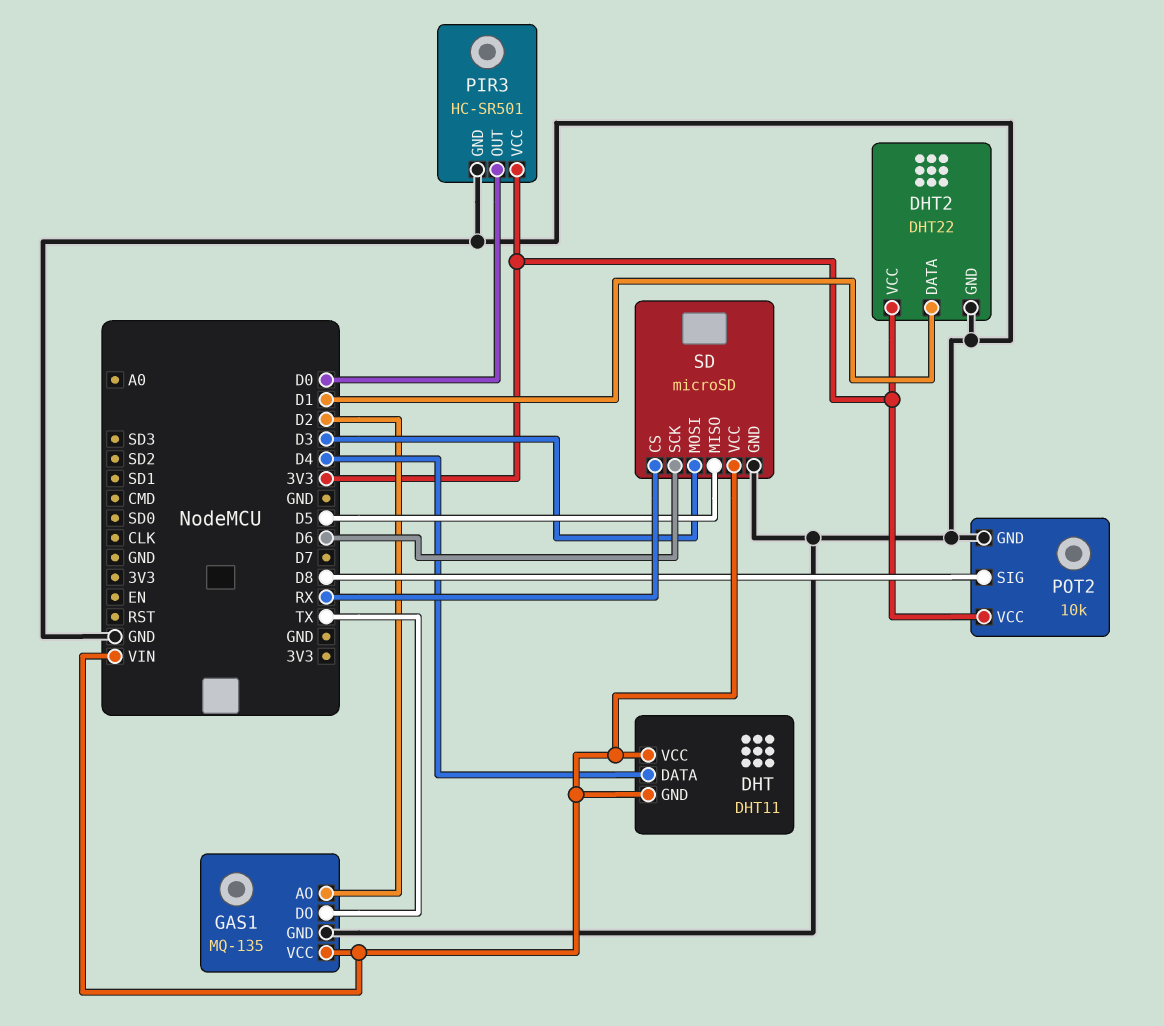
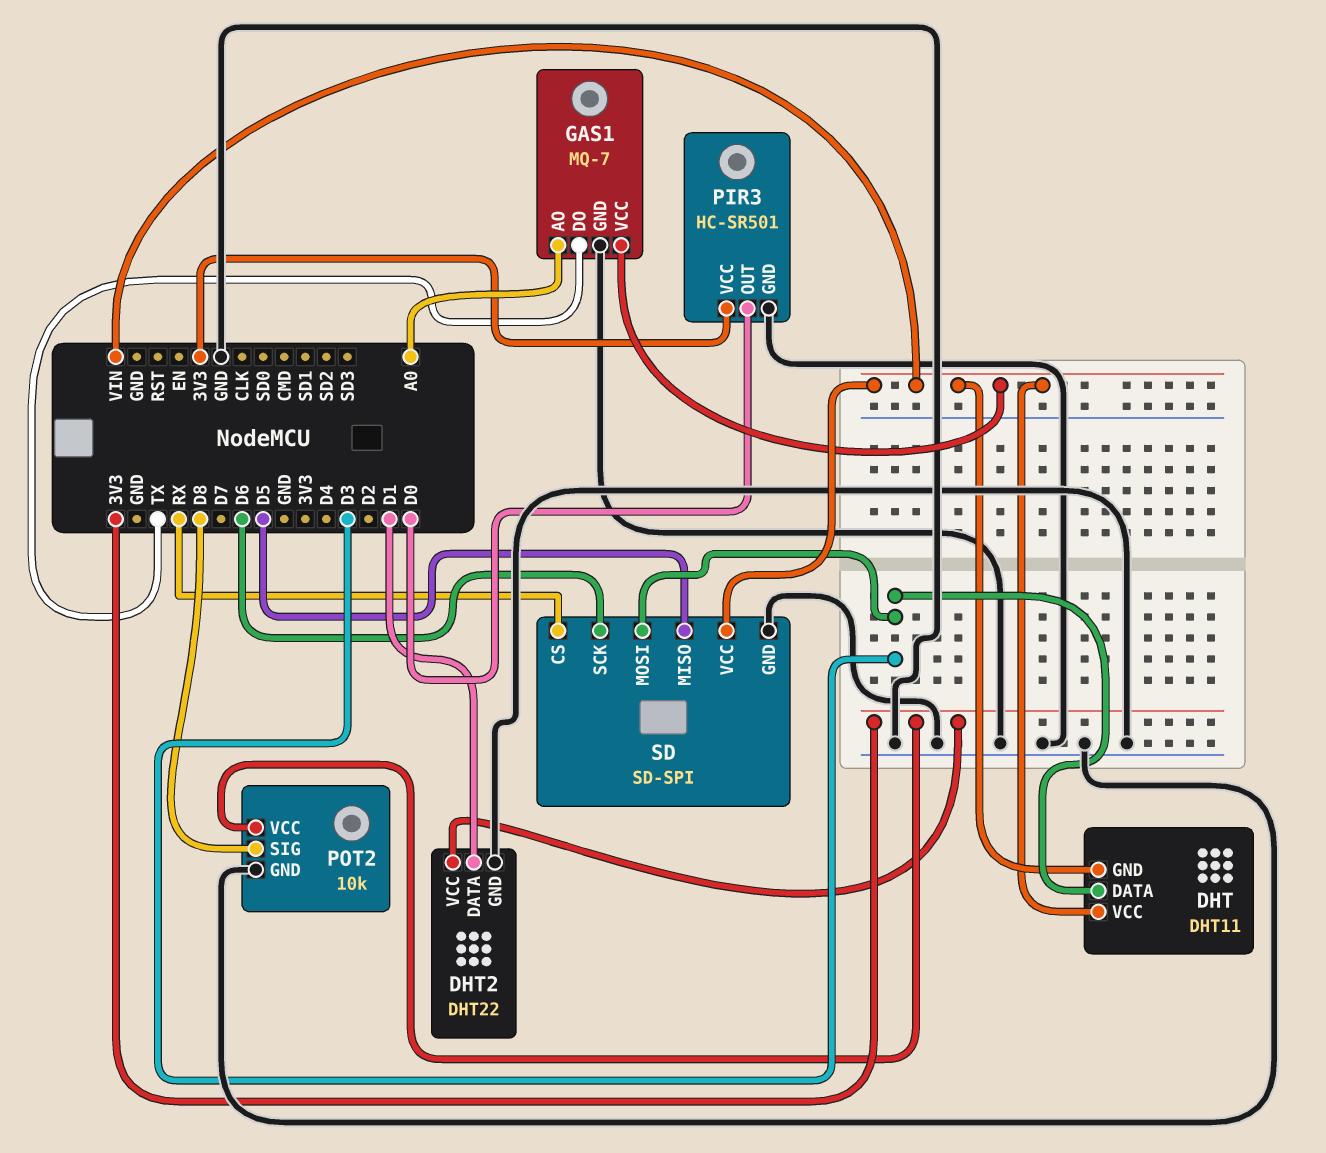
DHT pin DATA: D4 -> D3
GAS1: MQ-135 -> MQ-7
GAS1 pin AO: D2 -> A0
SD: microSD -> SD-SPI

